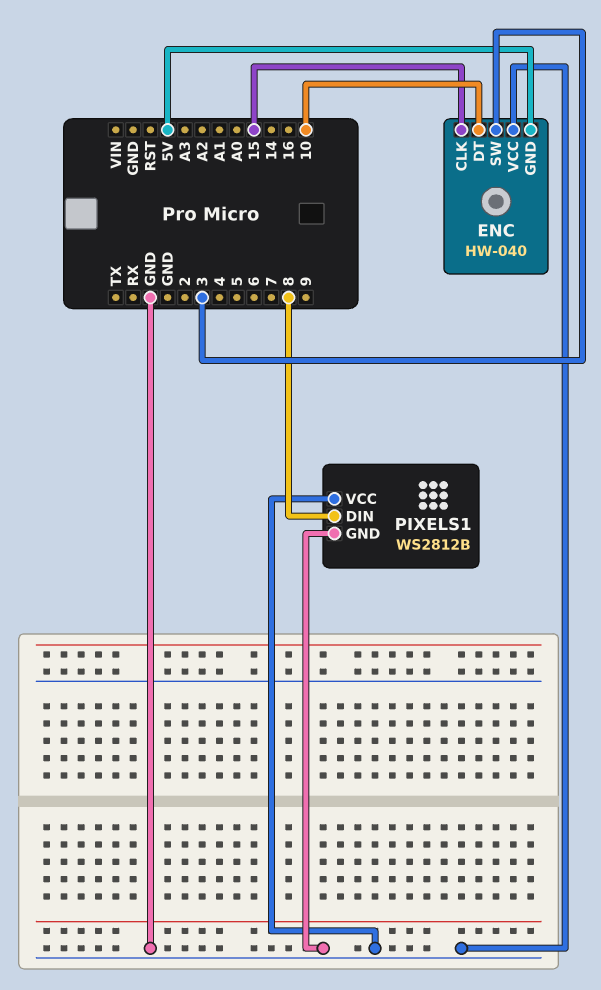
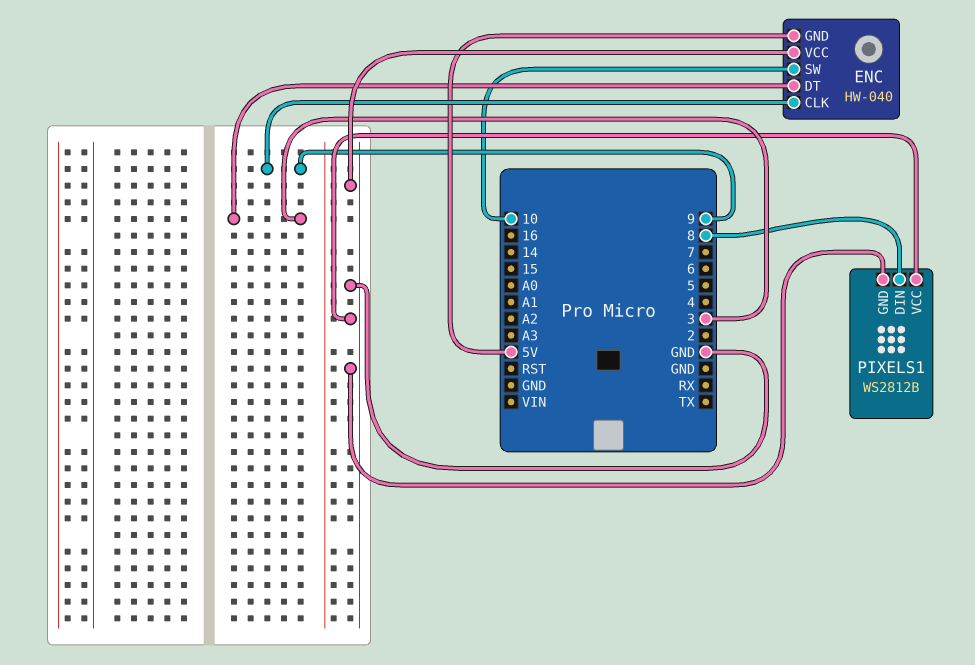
ENC pin CLK: 15 -> 9
ENC pin DT: 10 -> 3
ENC pin SW: 3 -> 10

